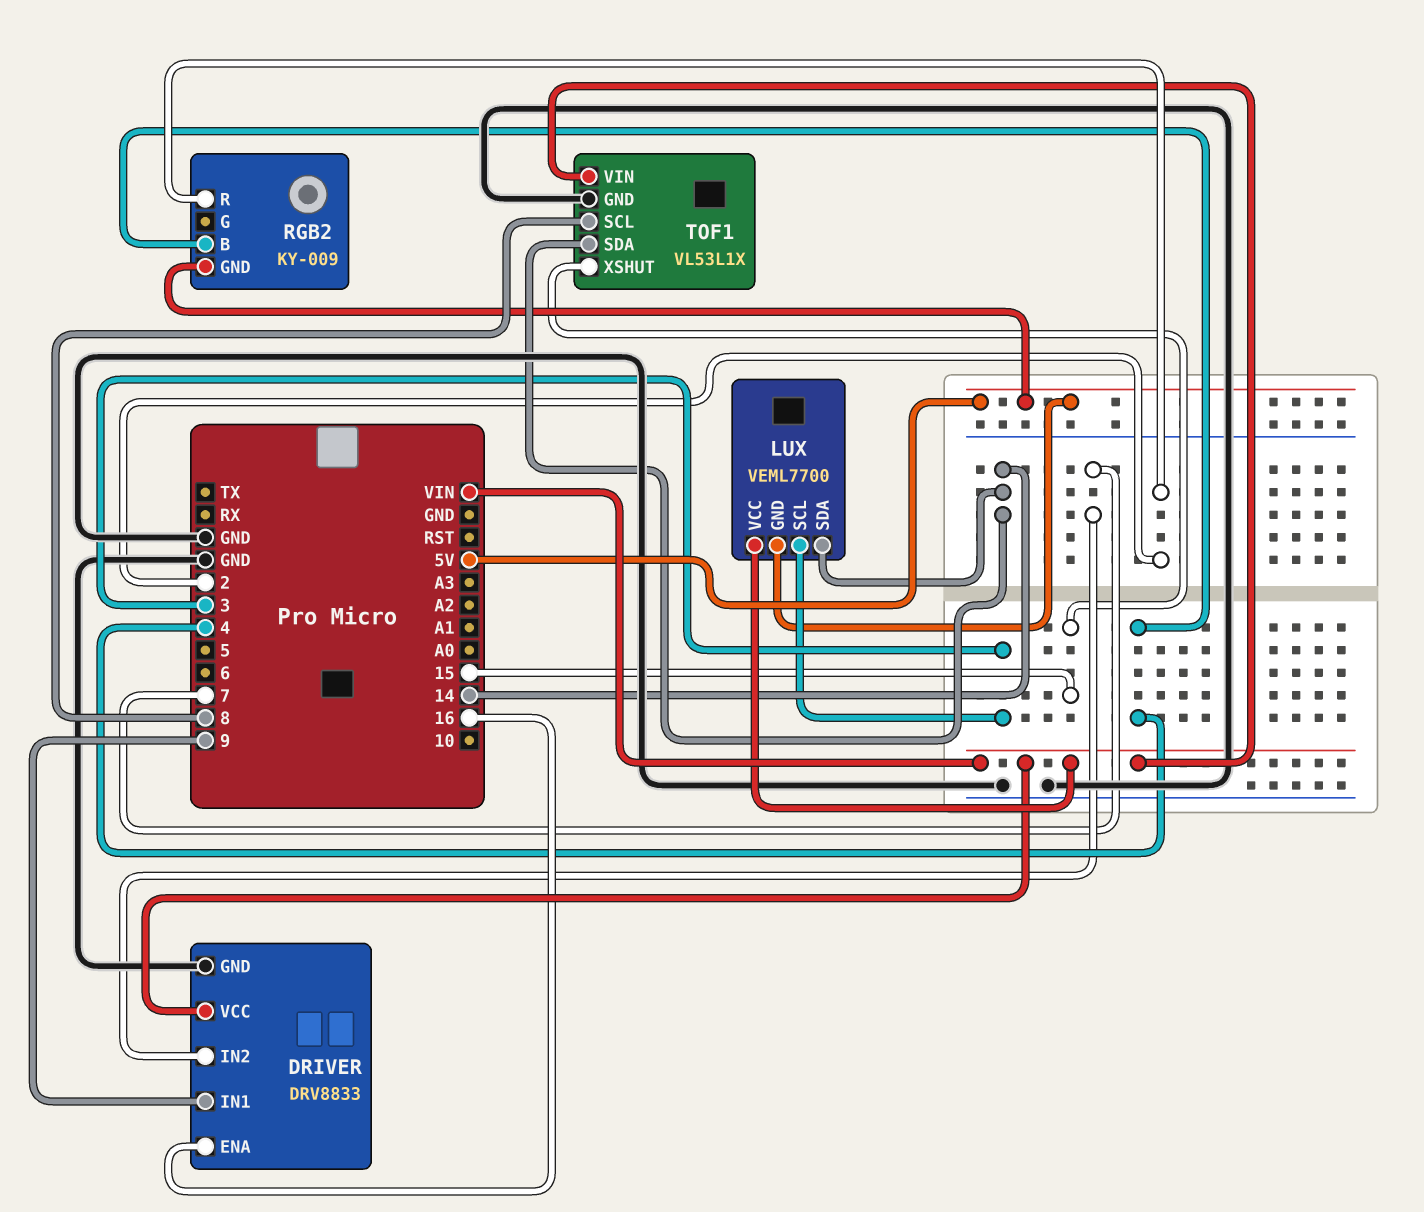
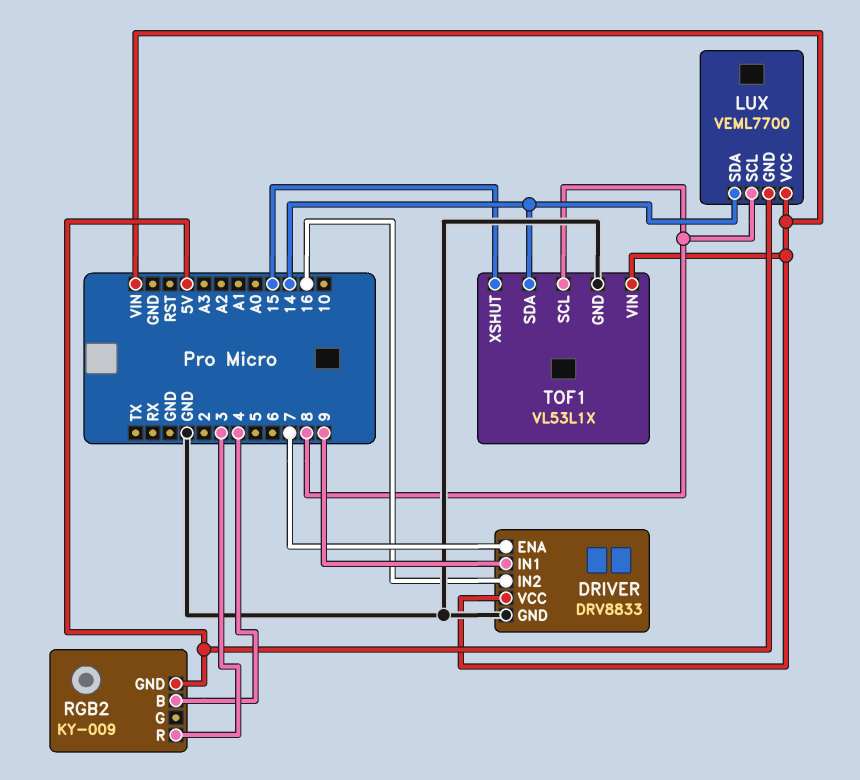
DRIVER pin ENA: 16 -> 7
DRIVER pin IN2: 7 -> 16
LUX pin SCL: 3 -> 8
RGB2 pin R: 2 -> 3

